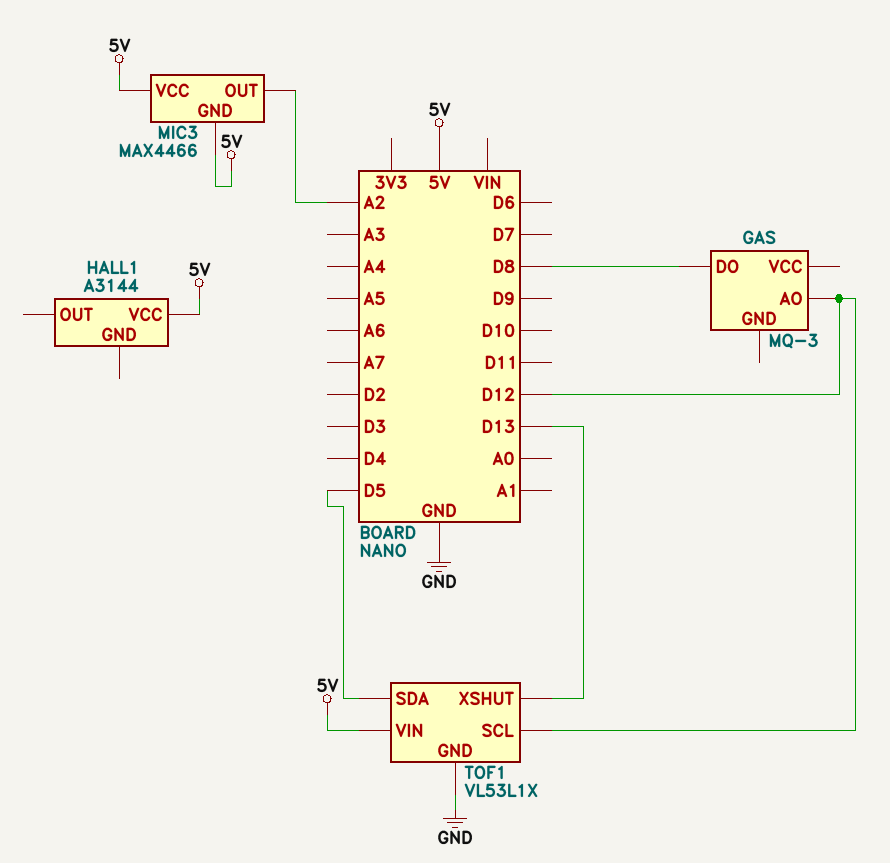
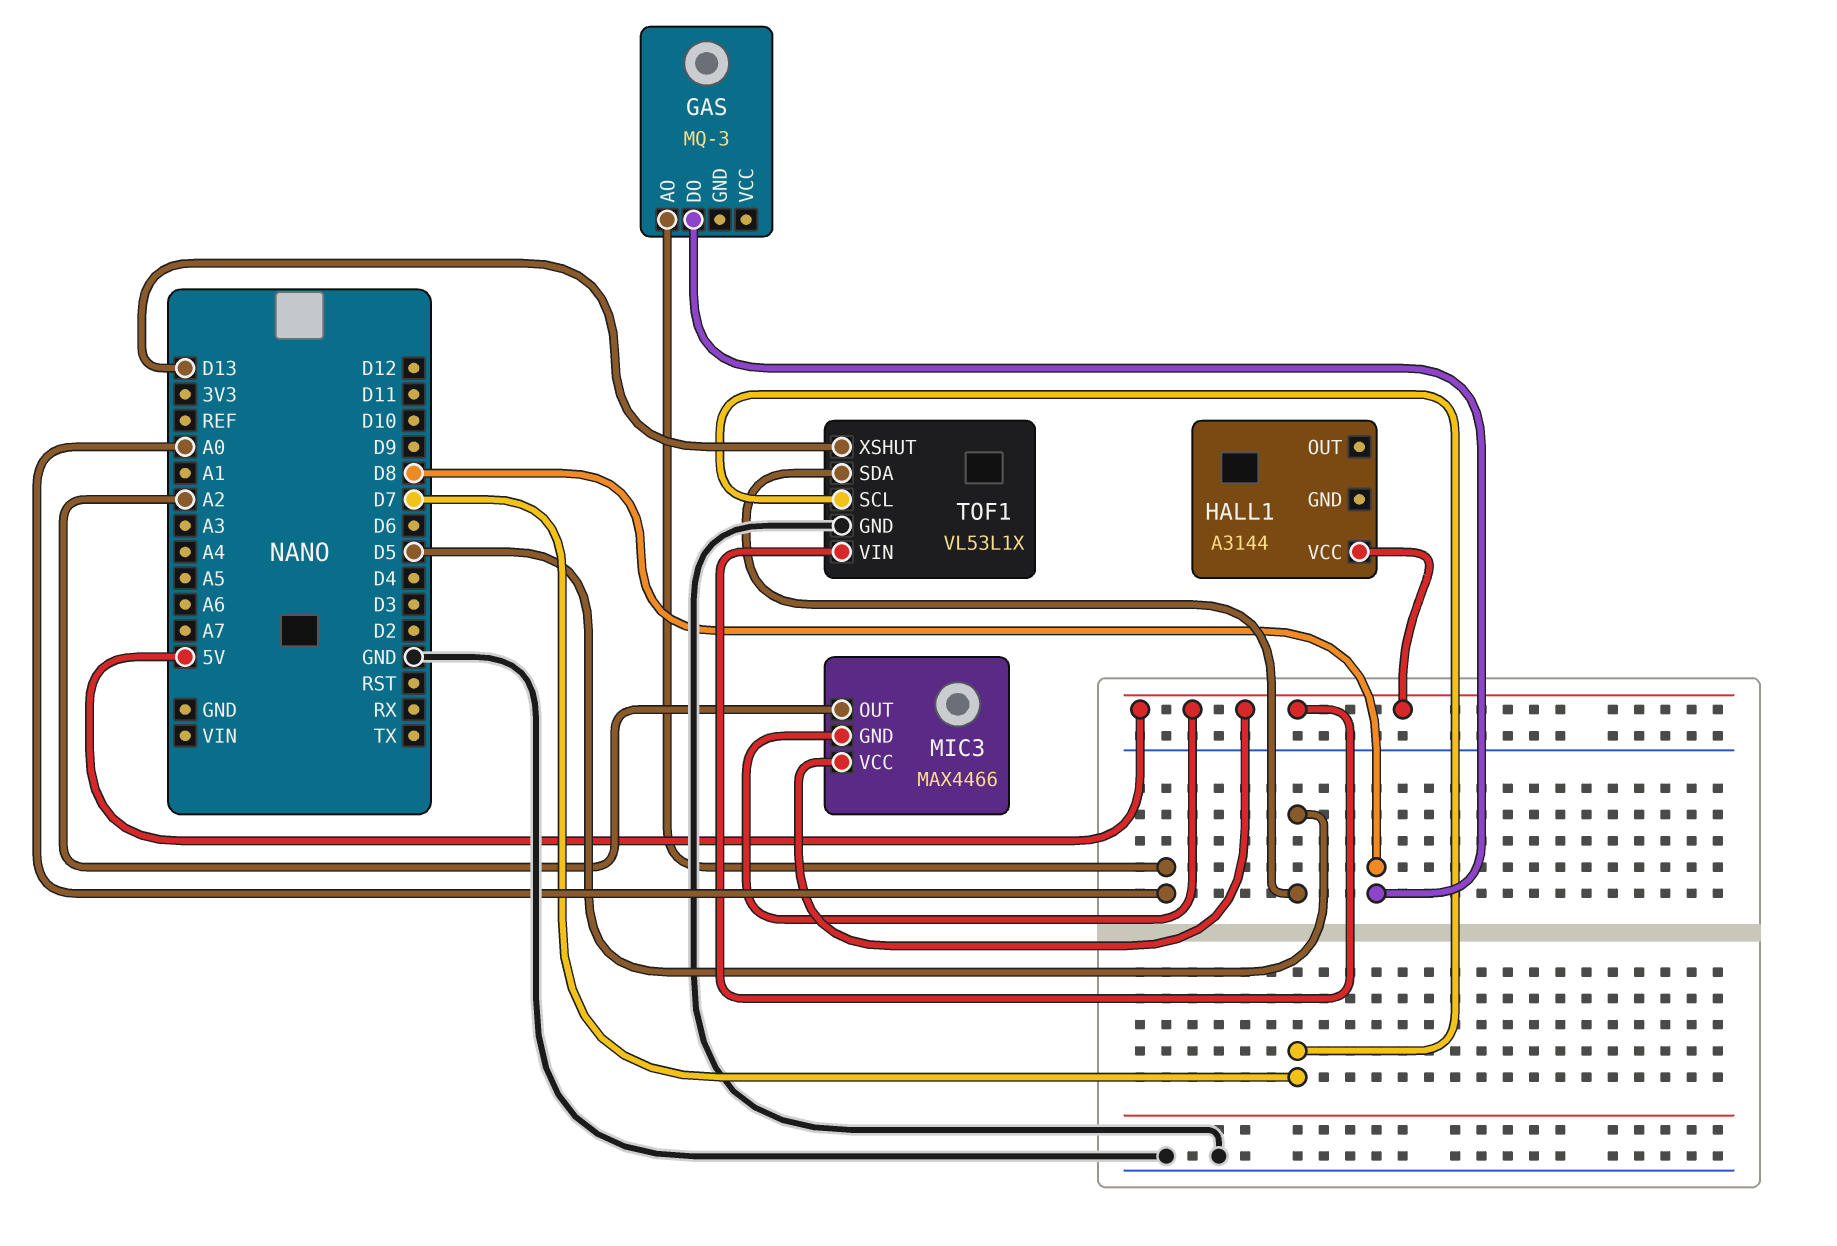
GAS pin AO: D12 -> A0
TOF1 pin SCL: D12 -> D7

